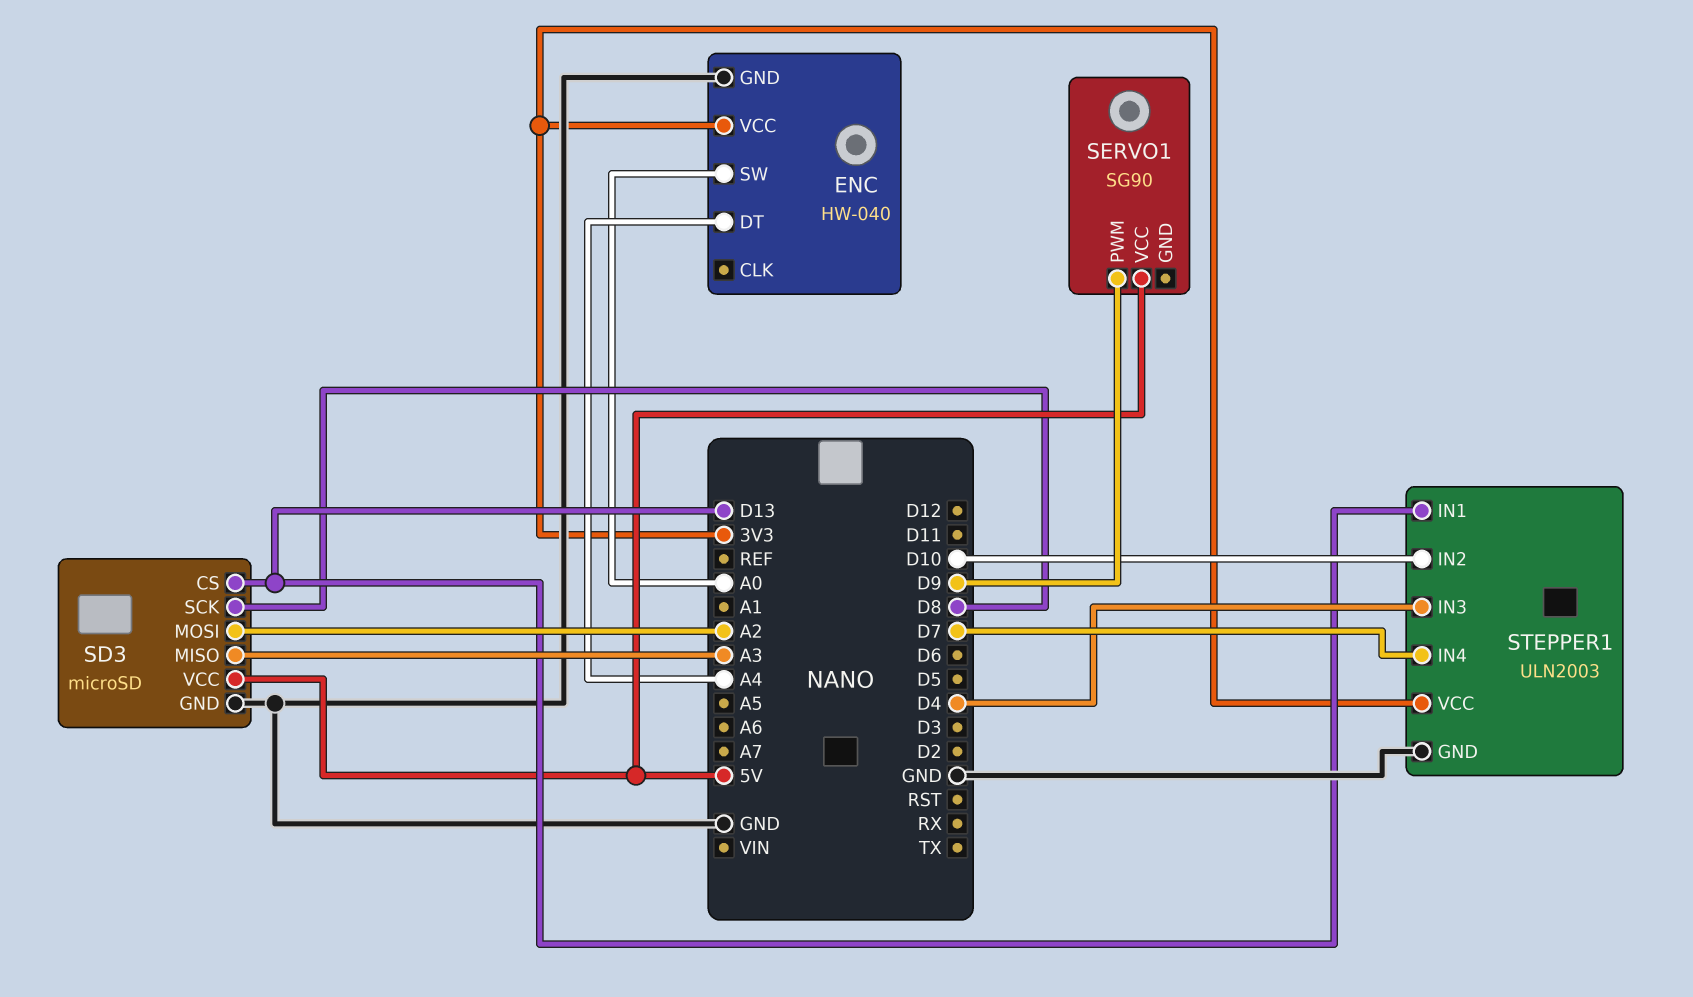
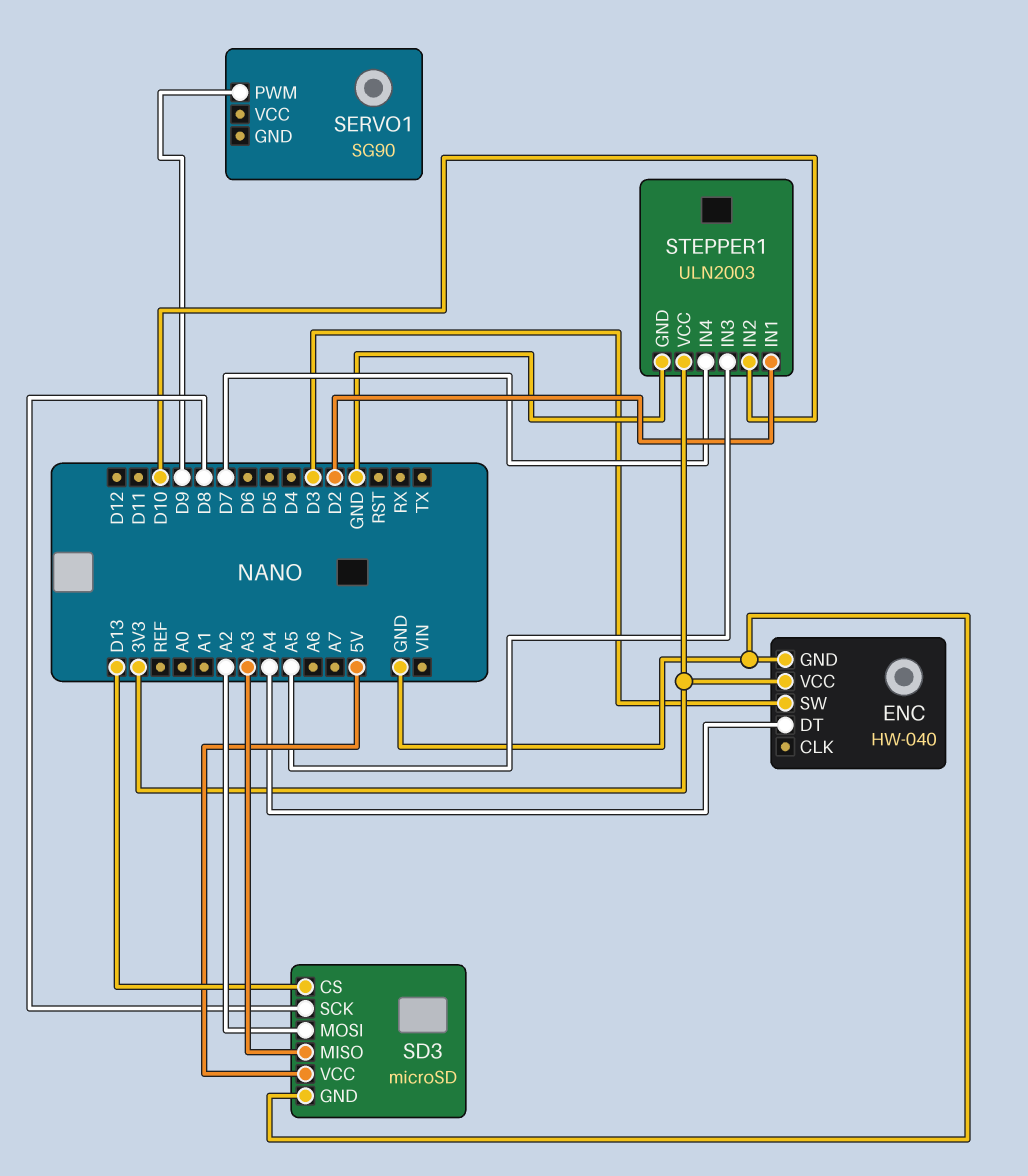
ENC pin SW: A0 -> D3
SERVO1 pin VCC: 5V -> none
STEPPER1 pin IN1: D13 -> D2
STEPPER1 pin IN3: D4 -> A5

